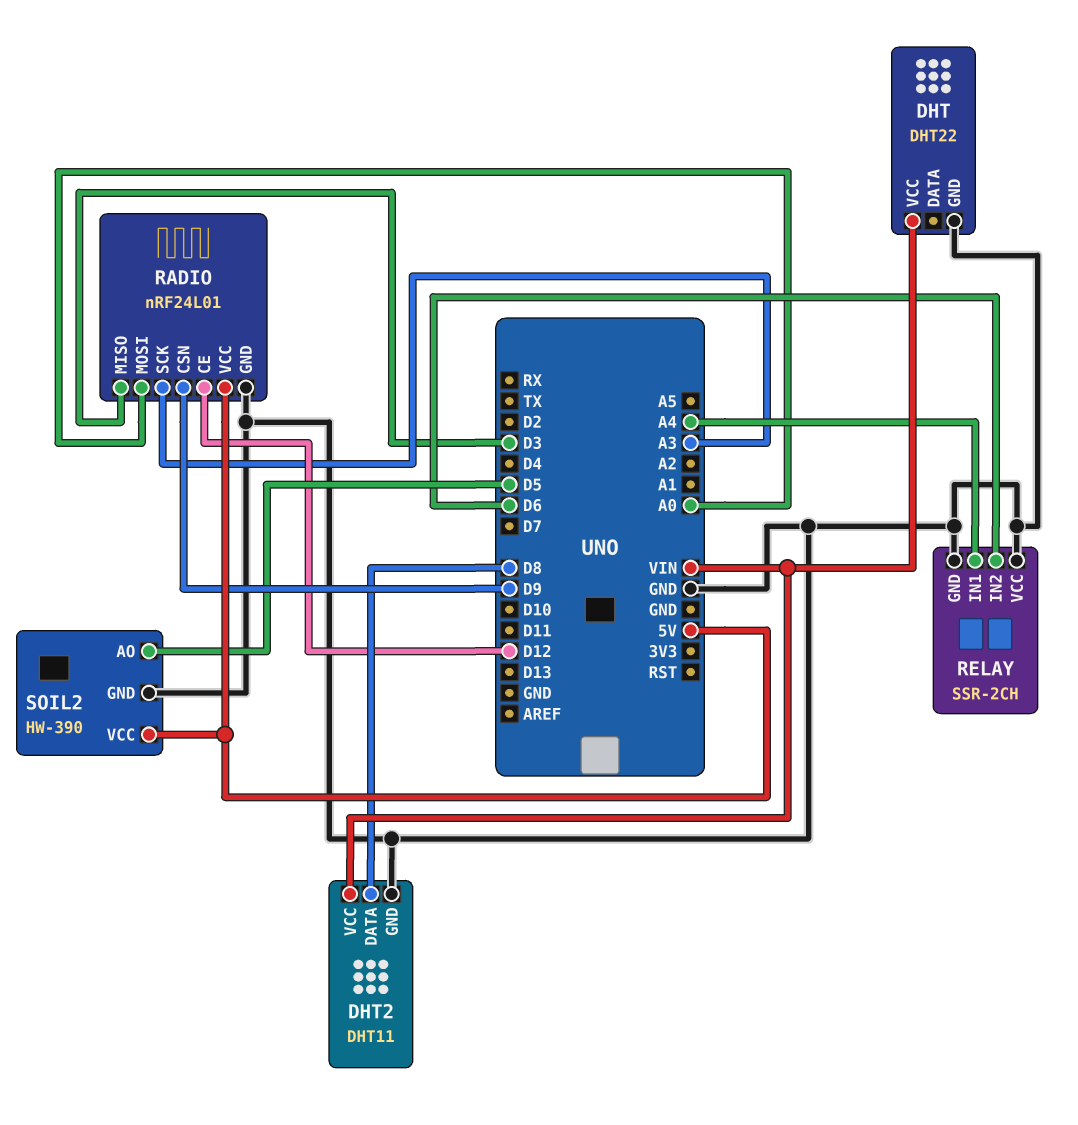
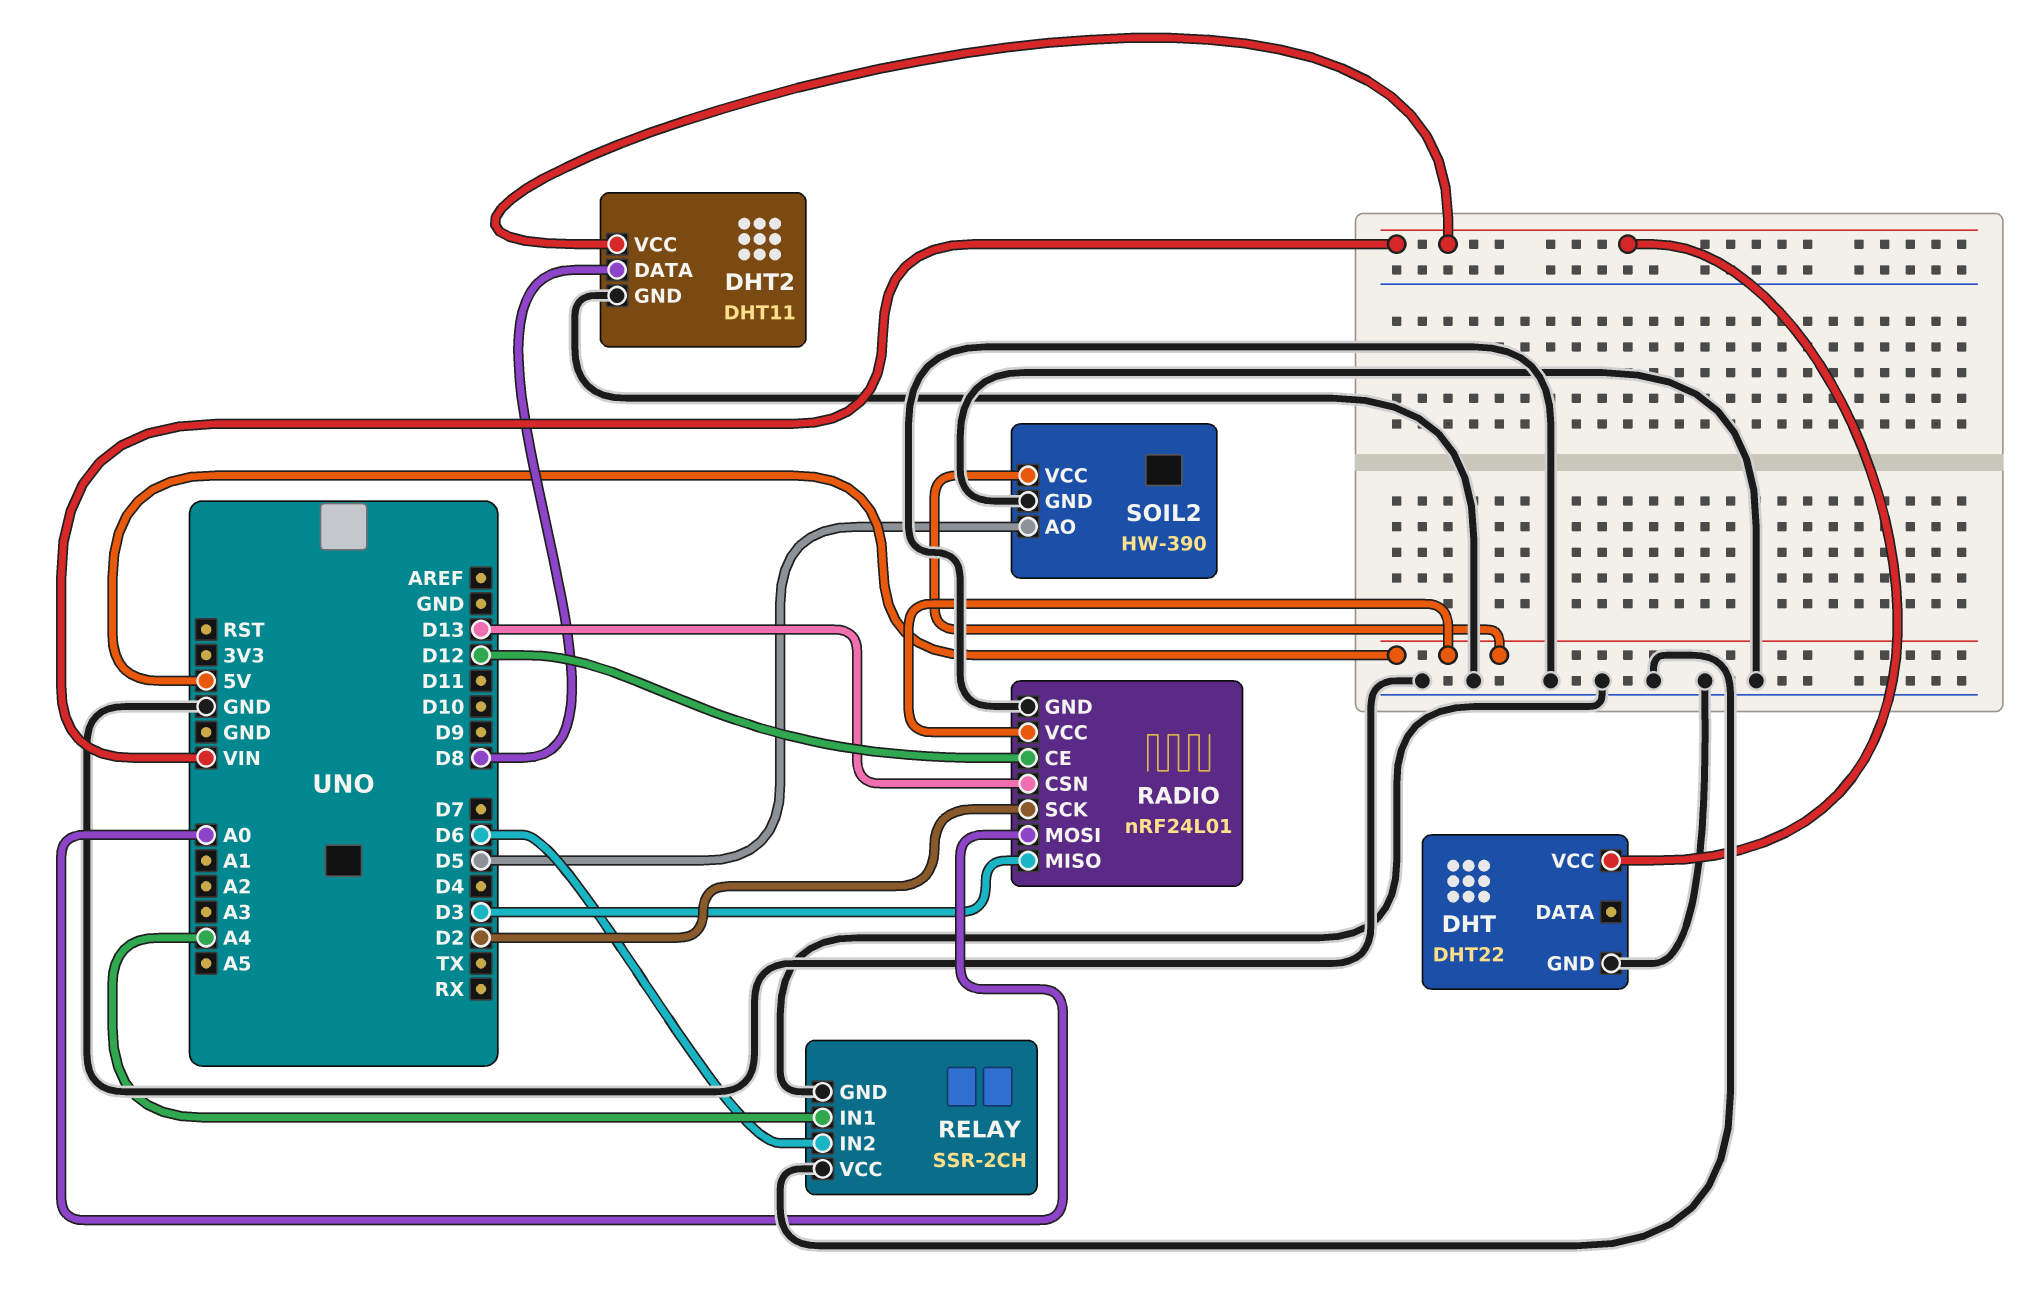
RADIO pin CSN: D9 -> D13
RADIO pin SCK: A3 -> D2

